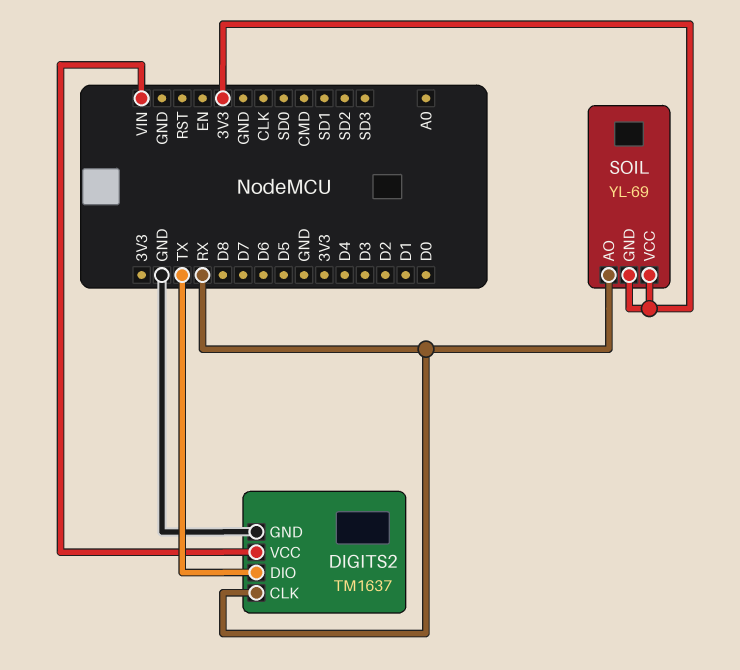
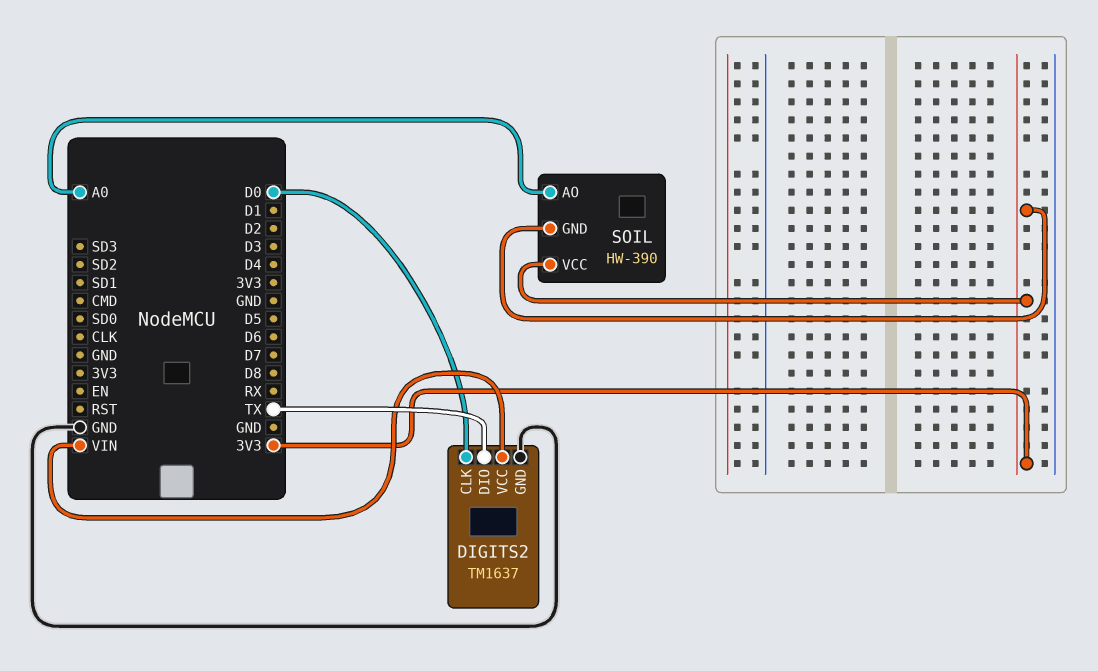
DIGITS2 pin CLK: RX -> D0
SOIL: YL-69 -> HW-390
SOIL pin AO: RX -> A0

